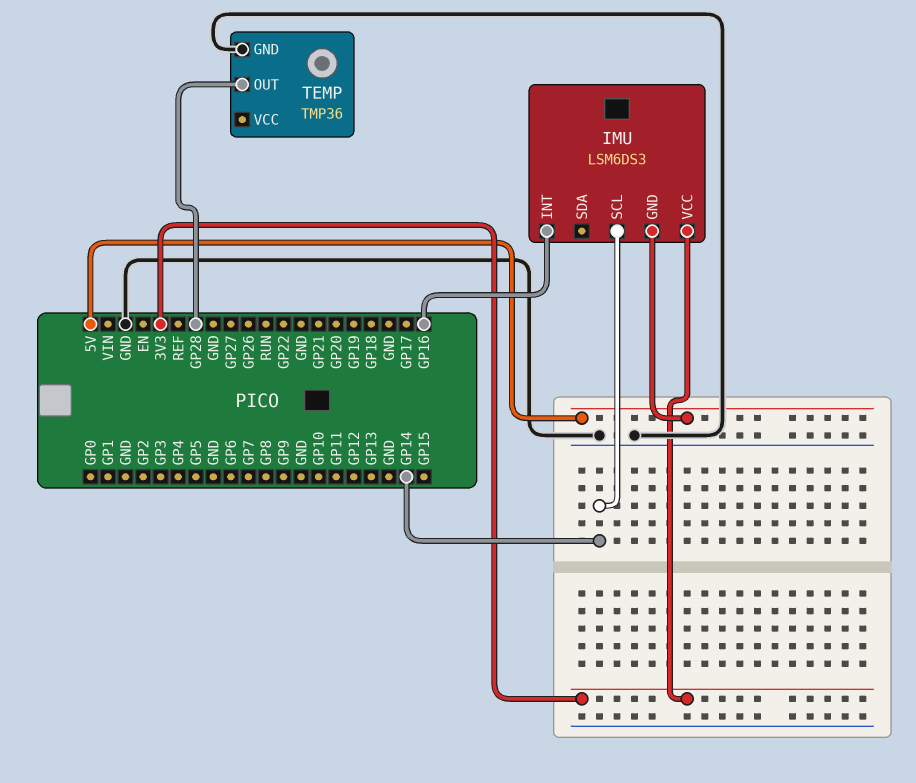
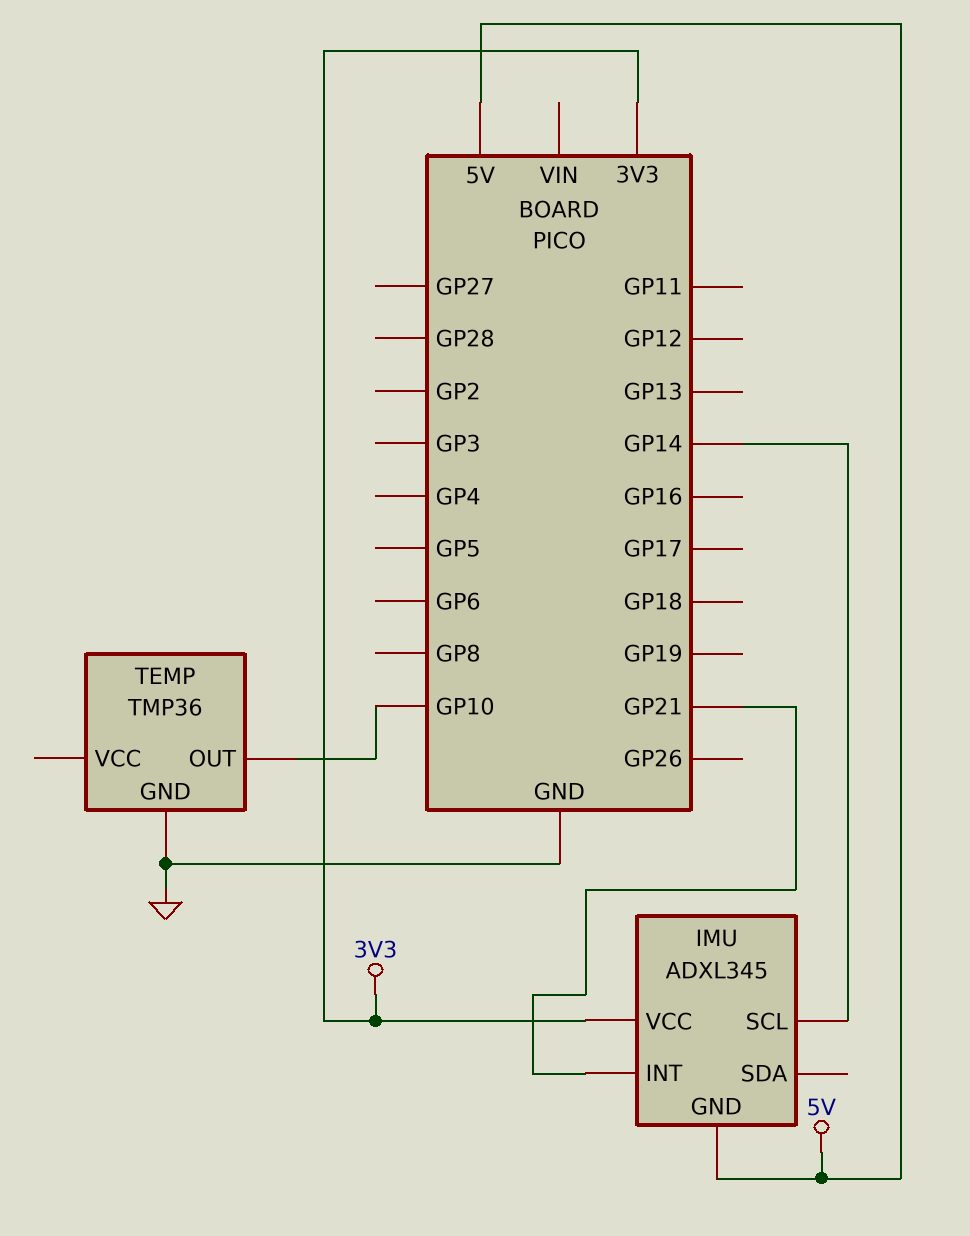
IMU: LSM6DS3 -> ADXL345
IMU pin INT: GP16 -> GP21
TEMP pin OUT: GP28 -> GP10

